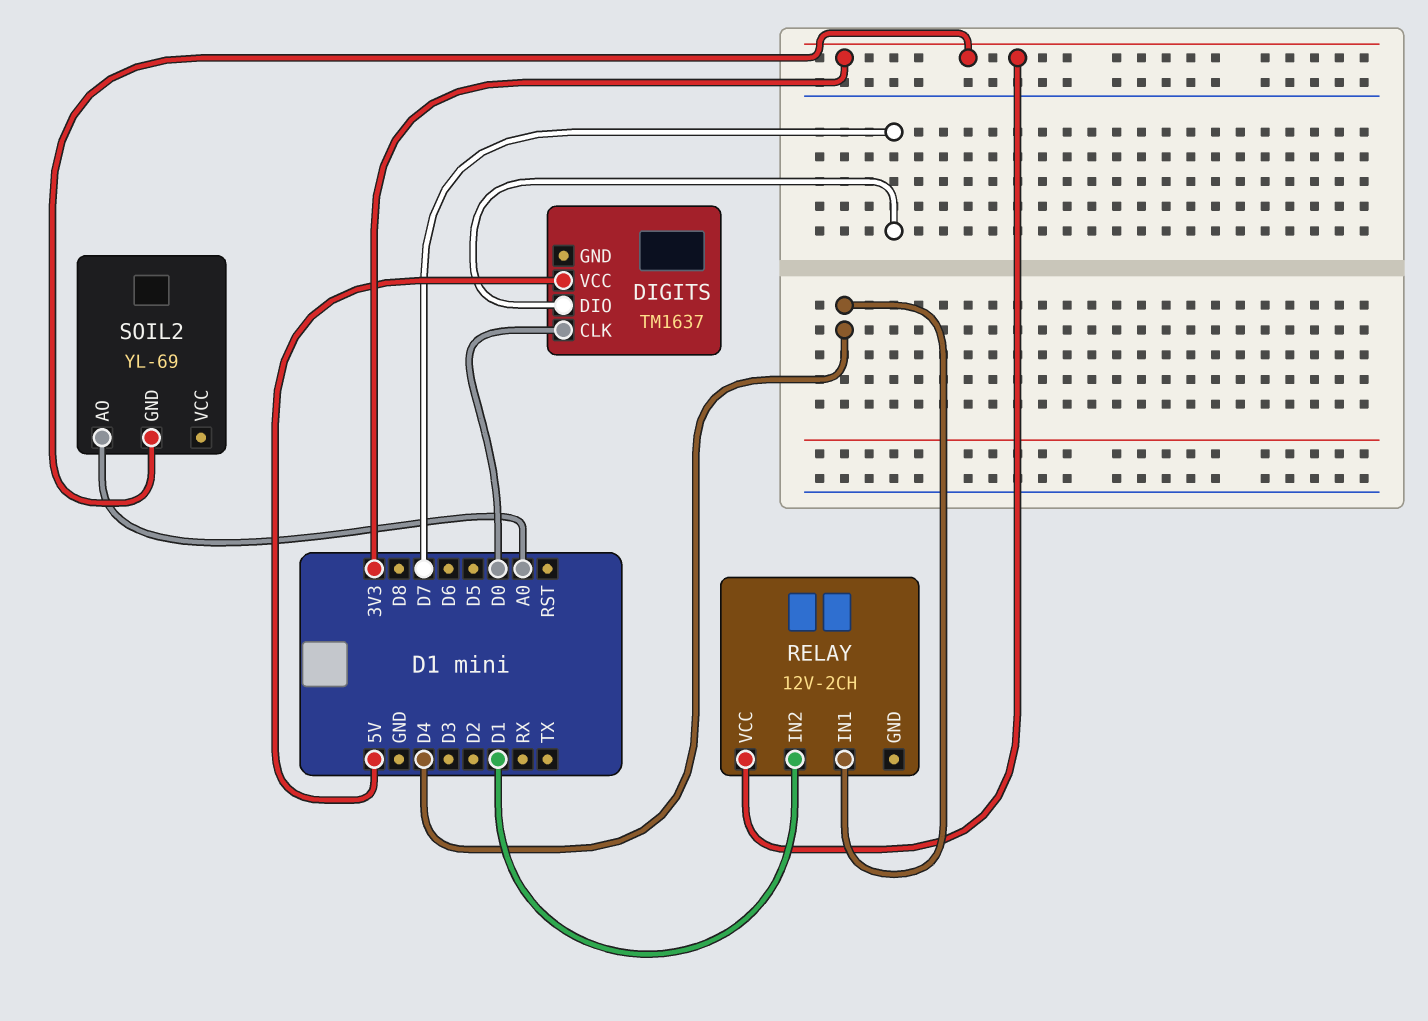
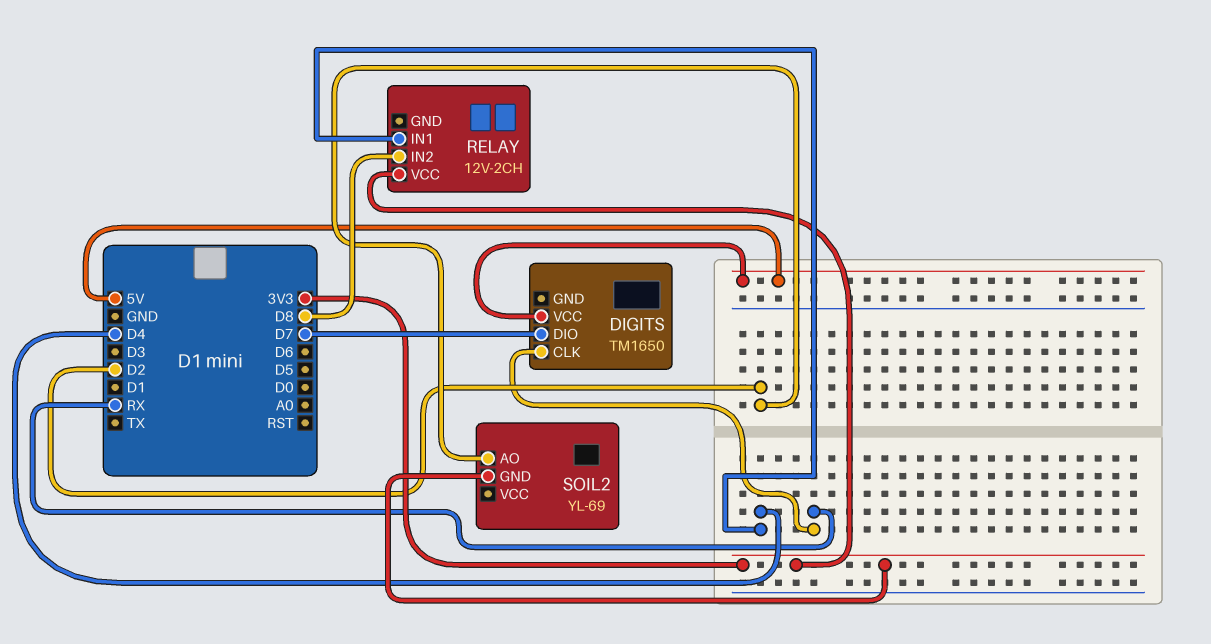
DIGITS: TM1637 -> TM1650
DIGITS pin CLK: D0 -> RX
RELAY pin IN2: D1 -> D8
SOIL2 pin AO: A0 -> D2

